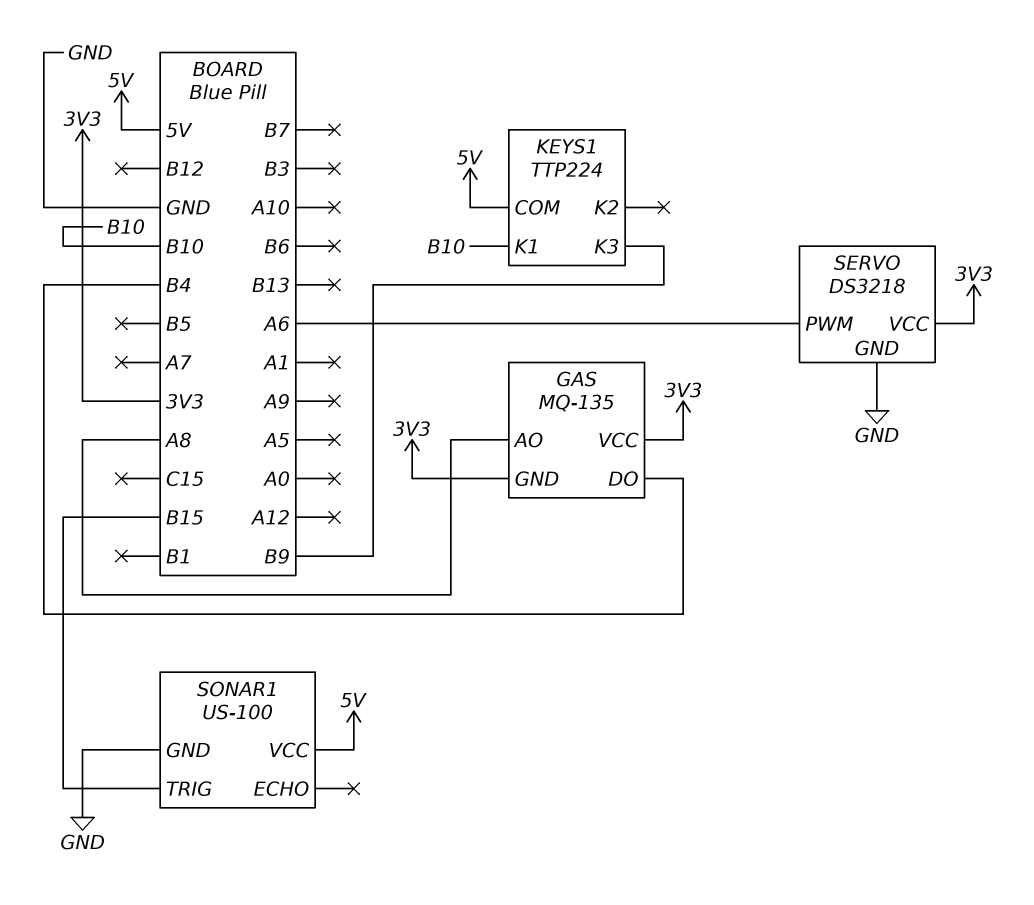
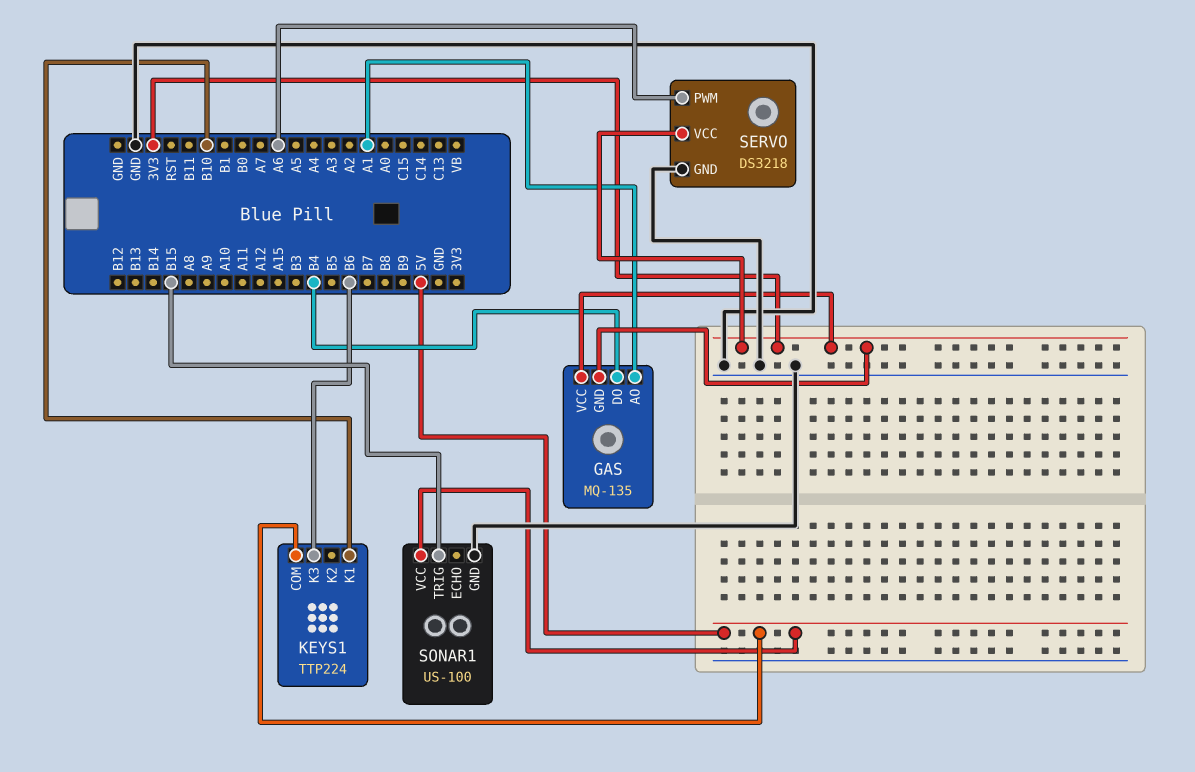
GAS pin AO: A8 -> A1
KEYS1 pin K3: B9 -> B6

